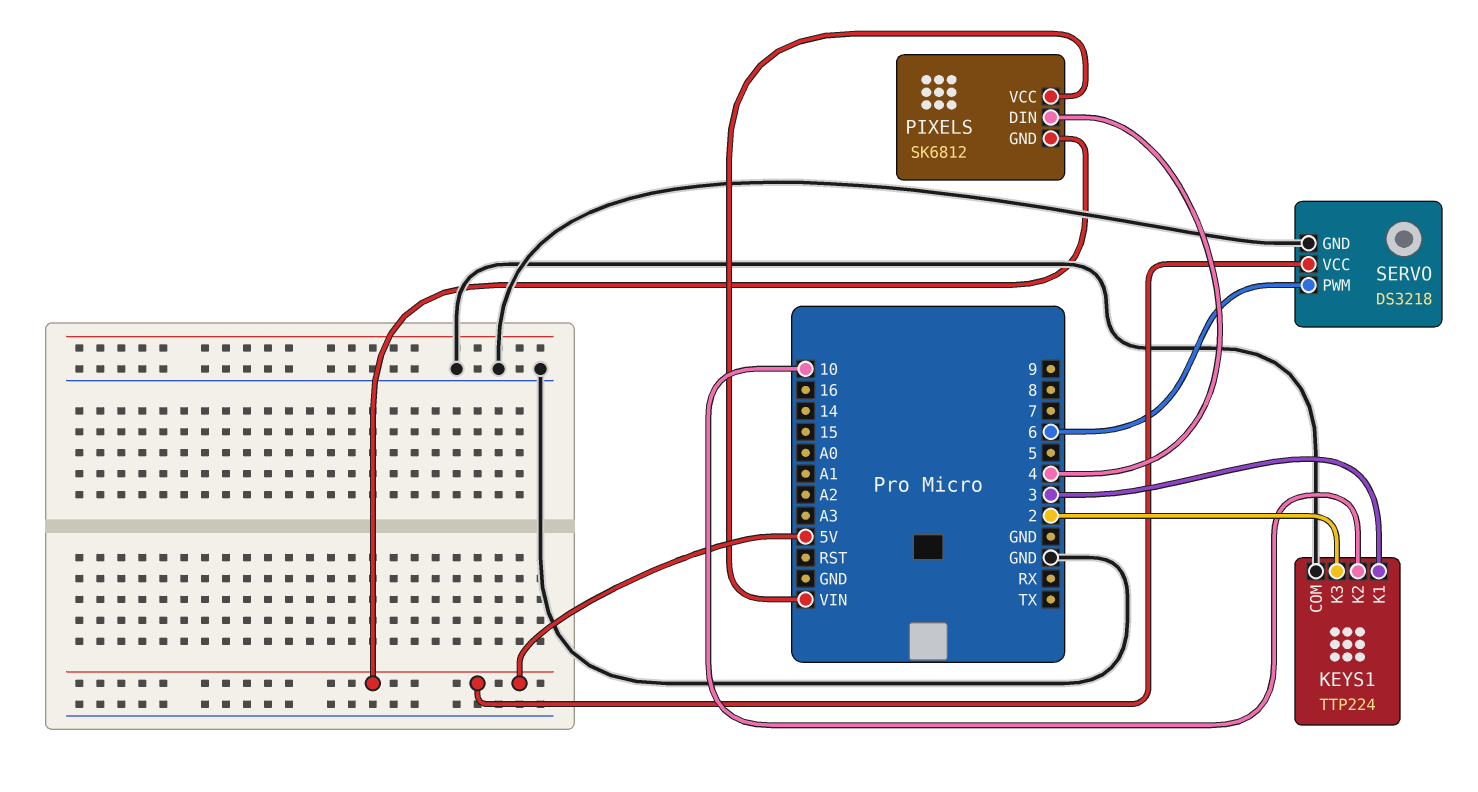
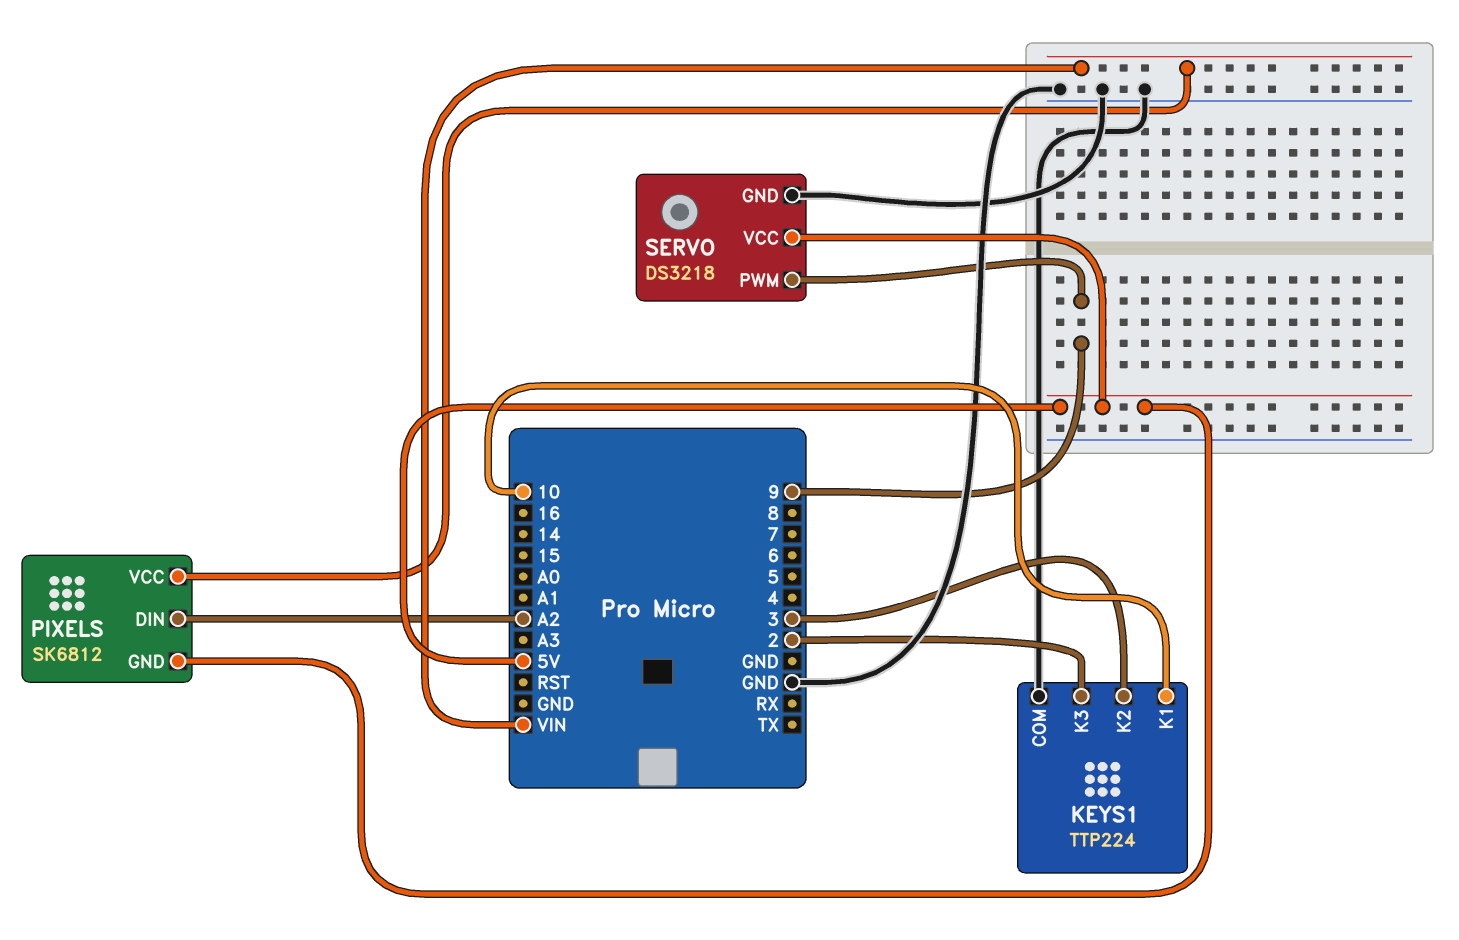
KEYS1 pin K1: 3 -> 10
KEYS1 pin K2: 10 -> 3
PIXELS pin DIN: 4 -> A2
SERVO pin PWM: 6 -> 9

